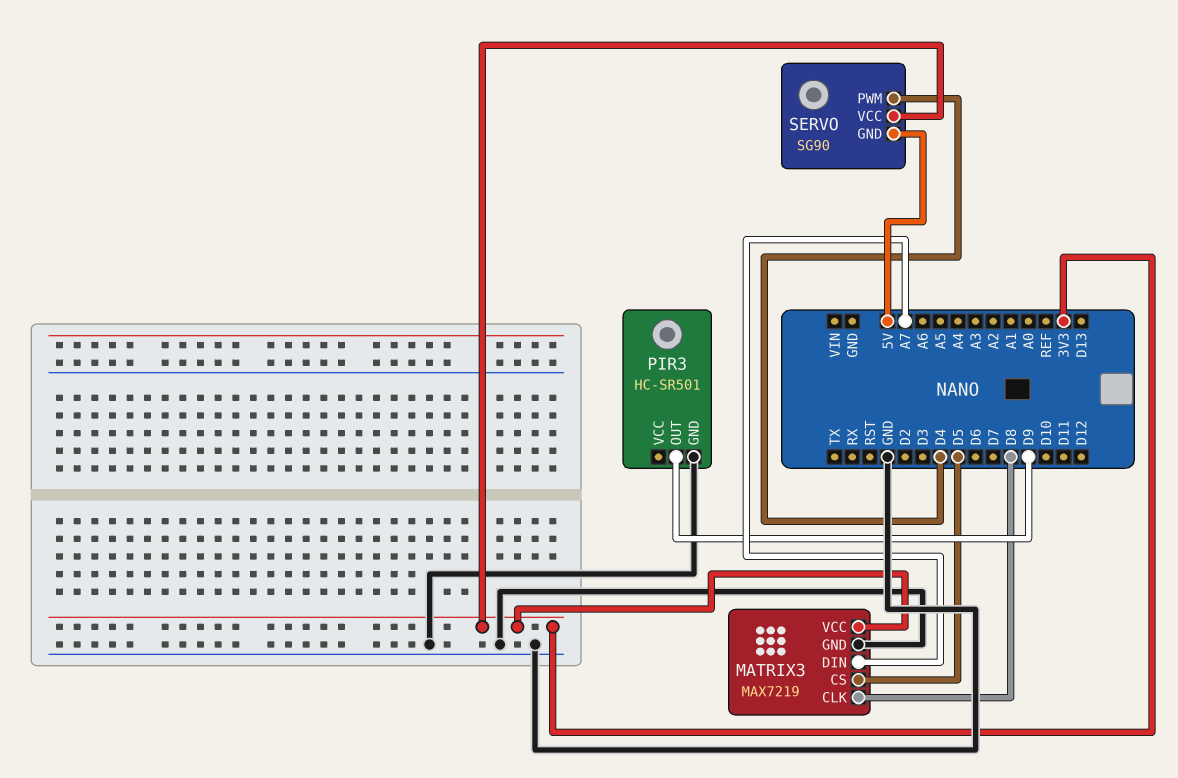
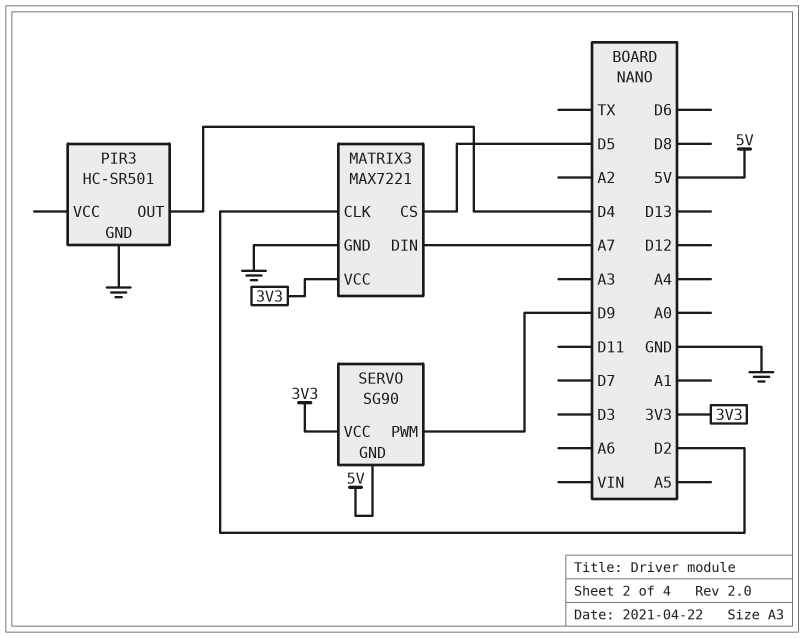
MATRIX3: MAX7219 -> MAX7221
MATRIX3 pin CLK: D8 -> D2
PIR3 pin OUT: D9 -> D4
SERVO pin PWM: D4 -> D9

